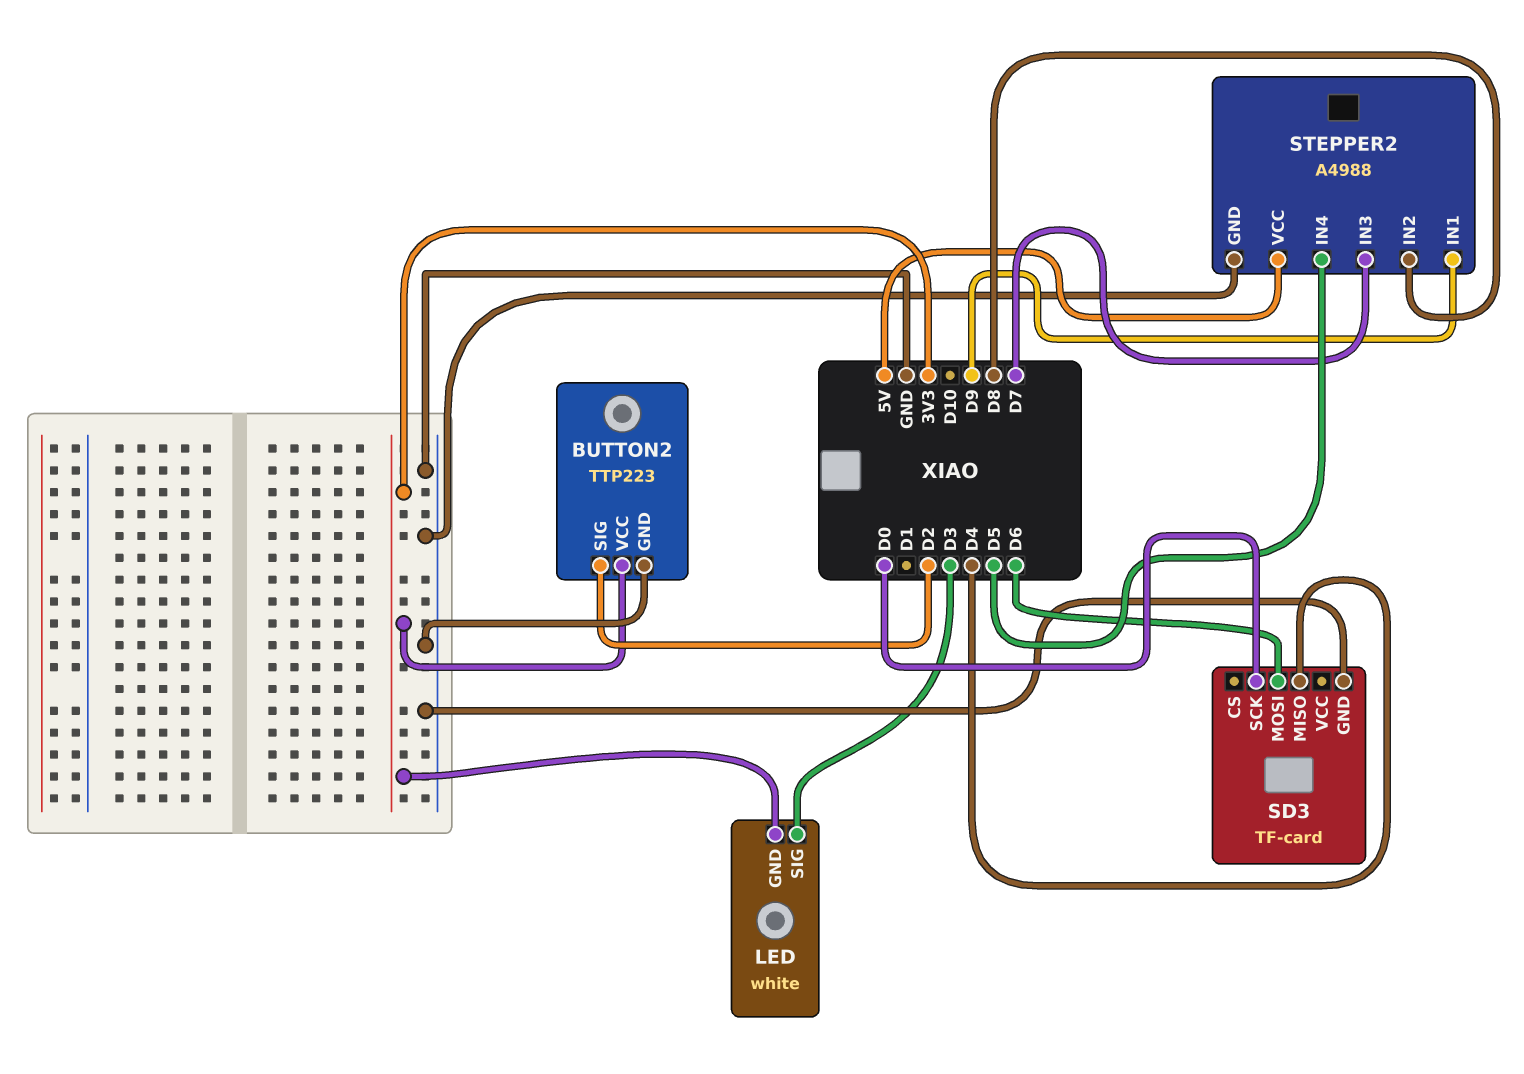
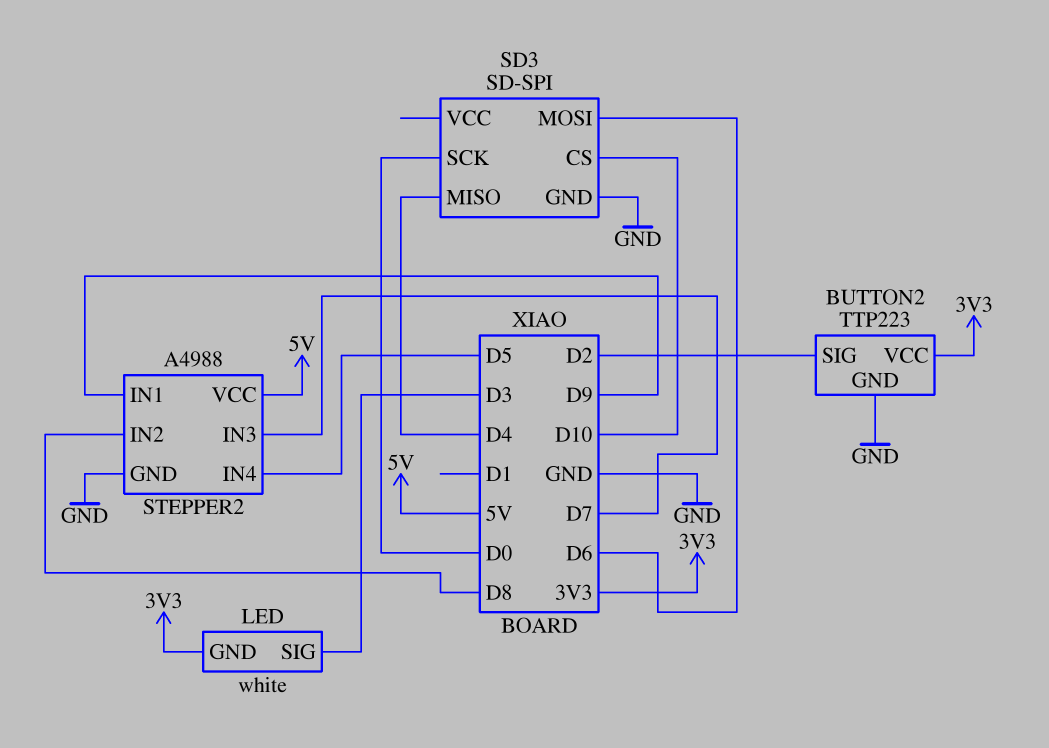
SD3: TF-card -> SD-SPI
SD3 pin CS: none -> D10

